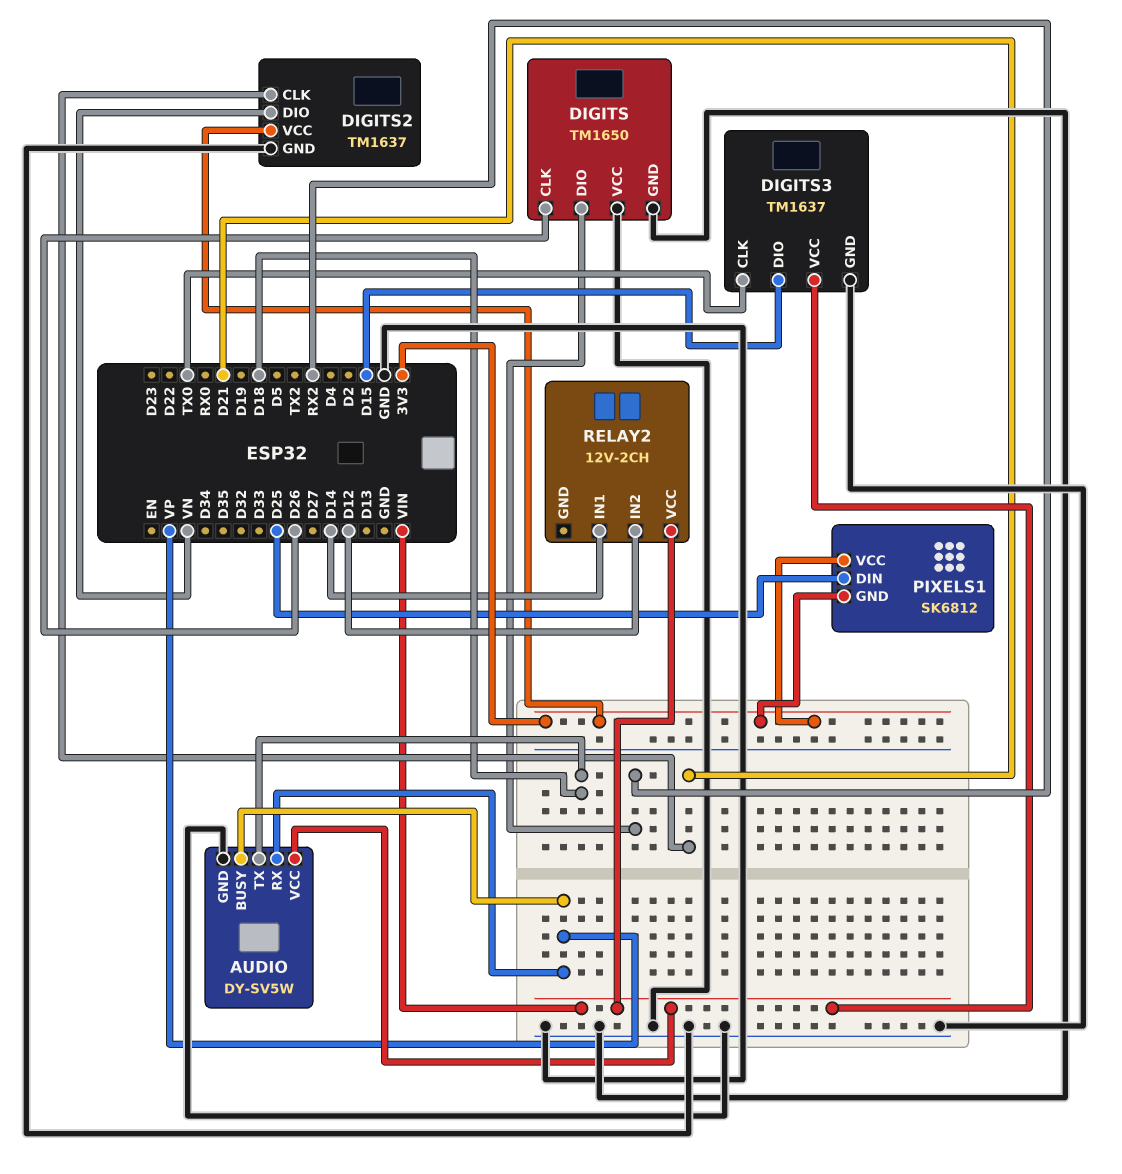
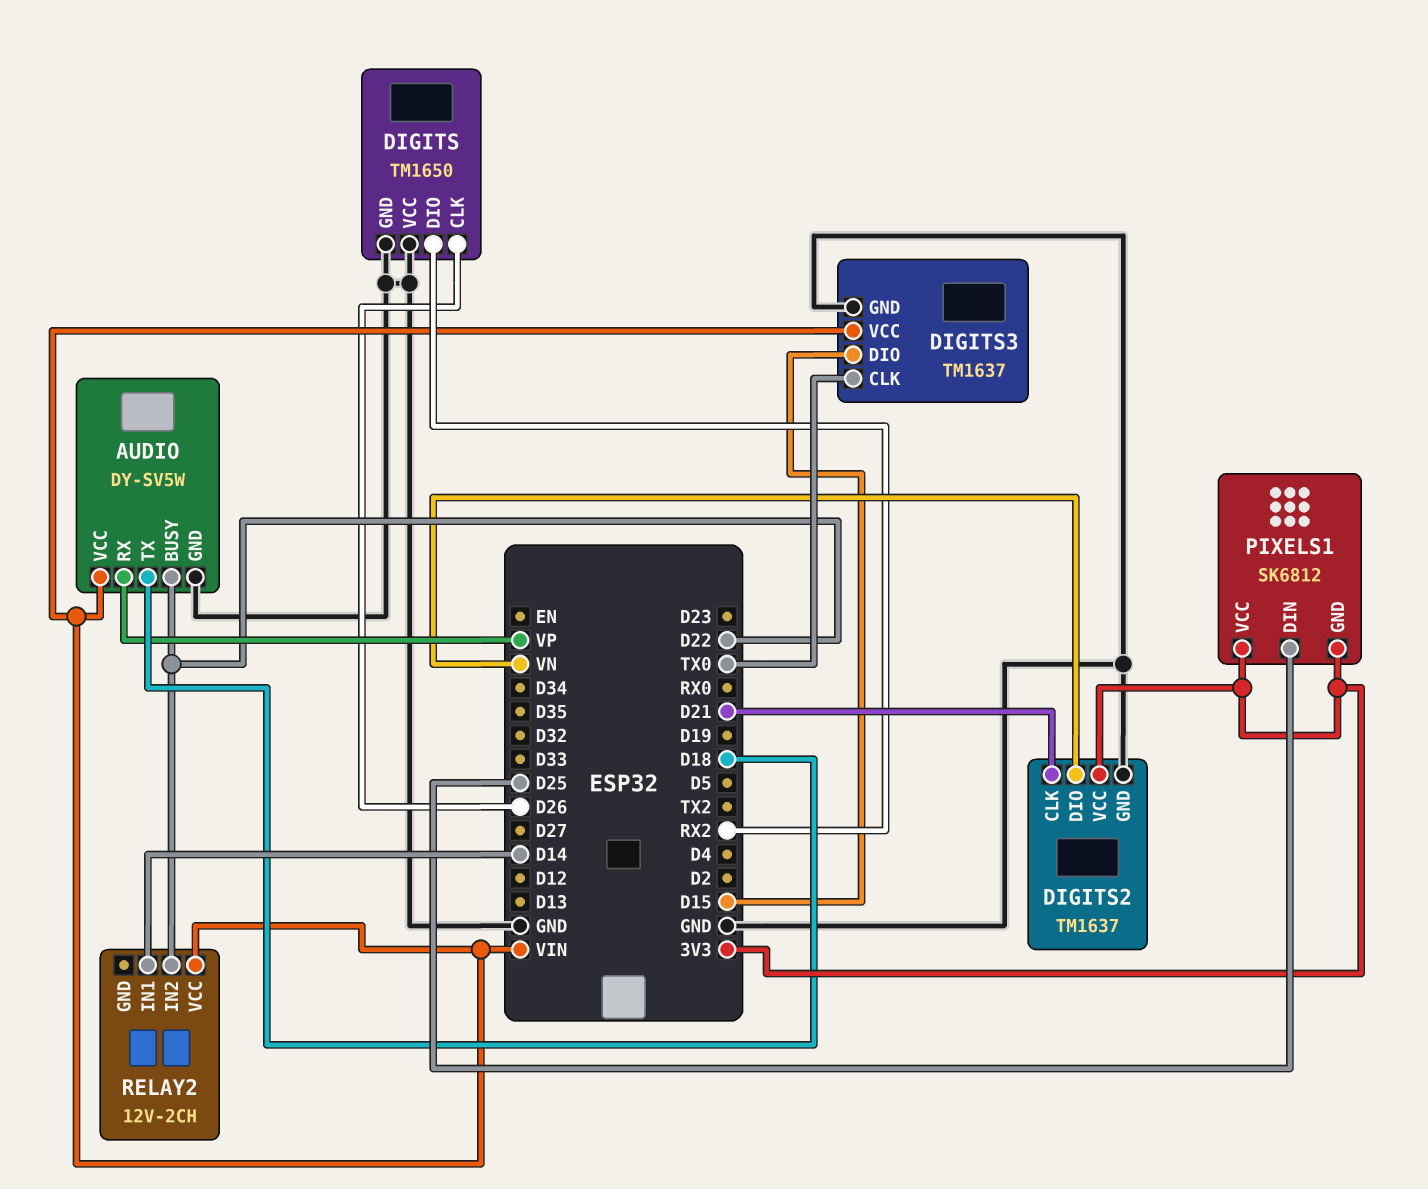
AUDIO pin BUSY: VP -> D22
RELAY2 pin IN2: D12 -> D22

